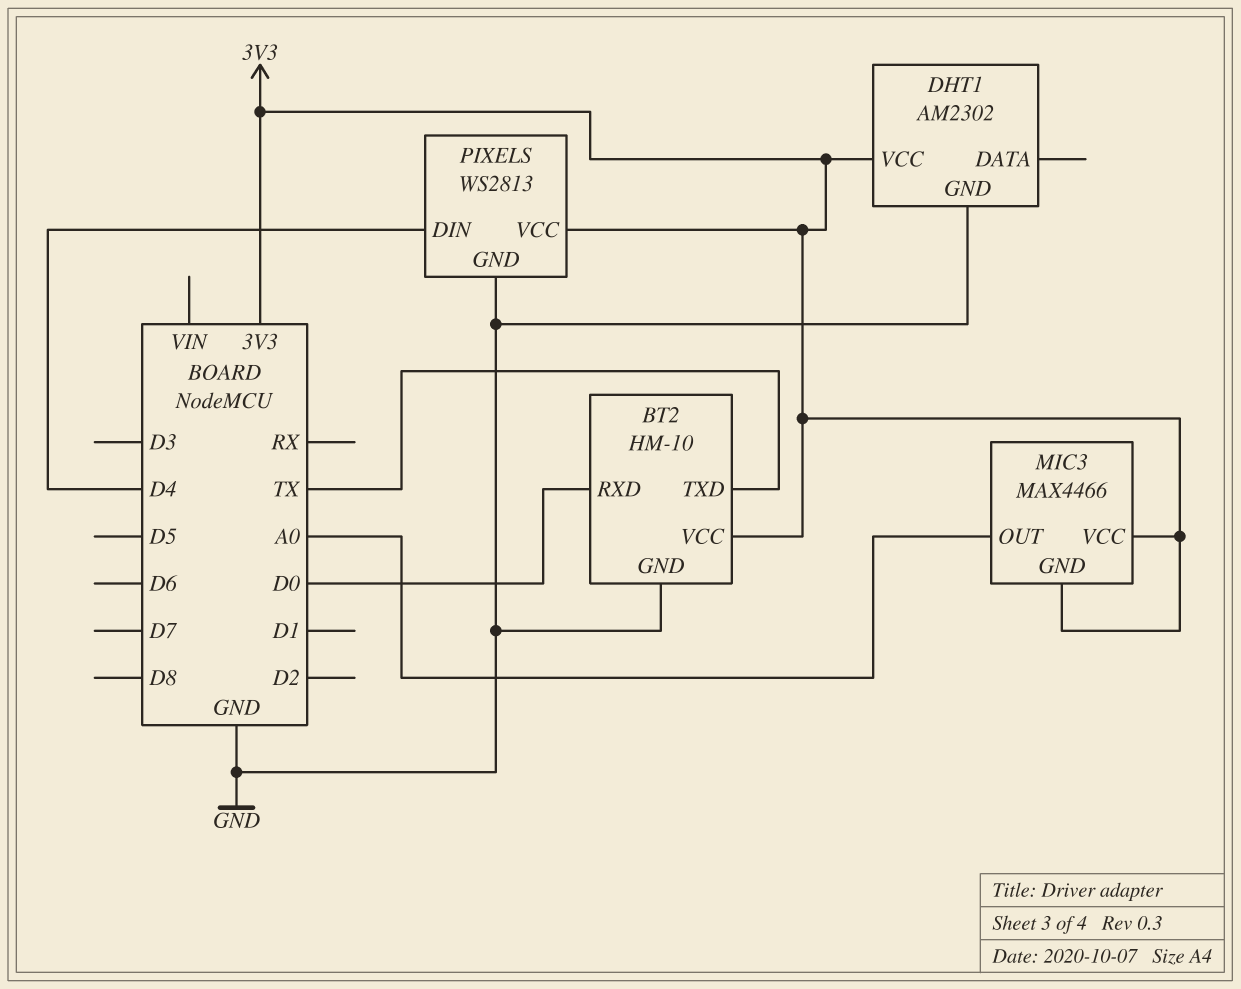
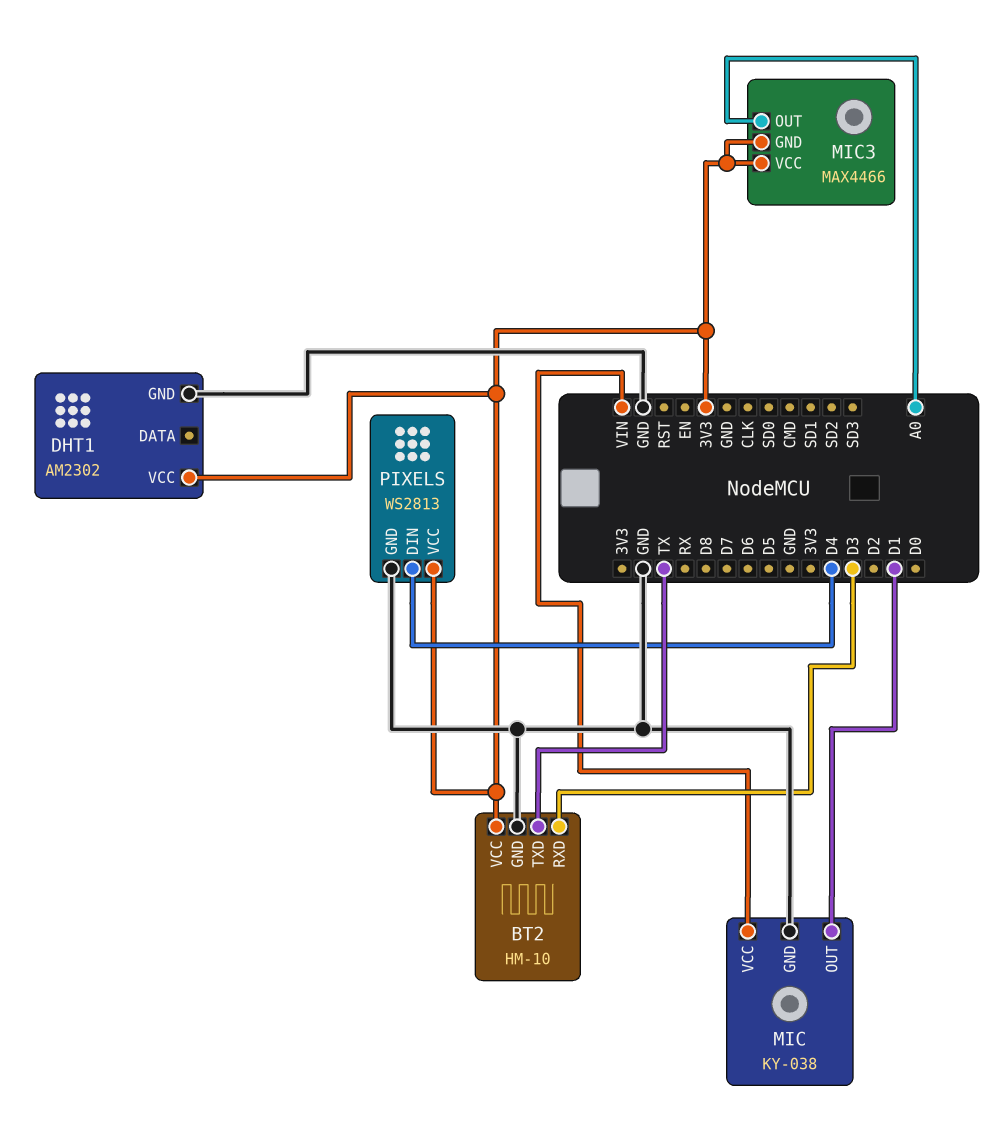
BT2 pin RXD: D0 -> D3
MIC: none -> KY-038
MIC pin GND: none -> GND
MIC pin OUT: none -> D1
MIC pin VCC: none -> VIN

